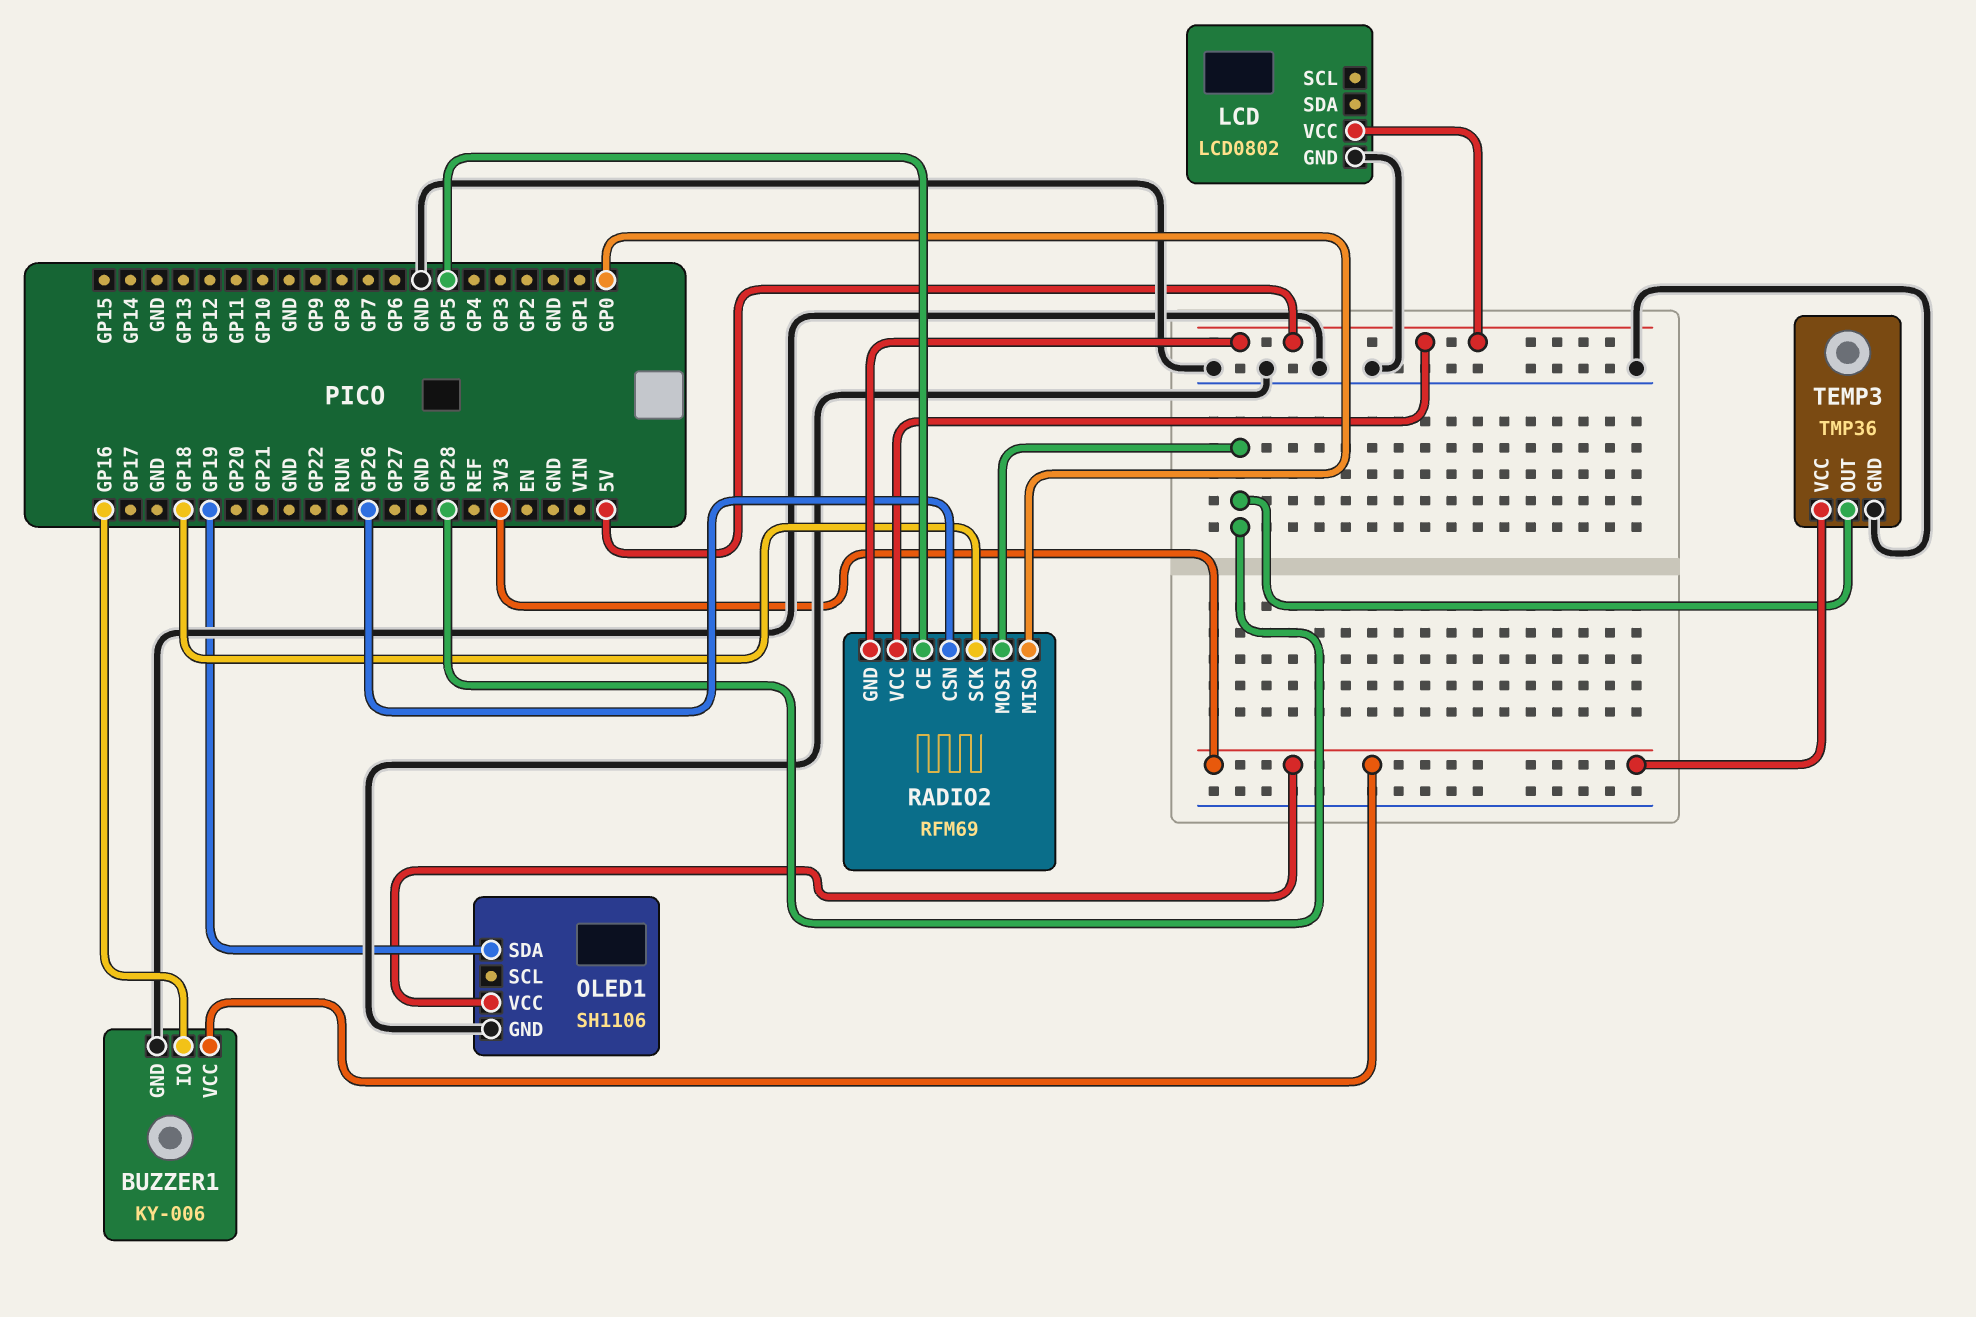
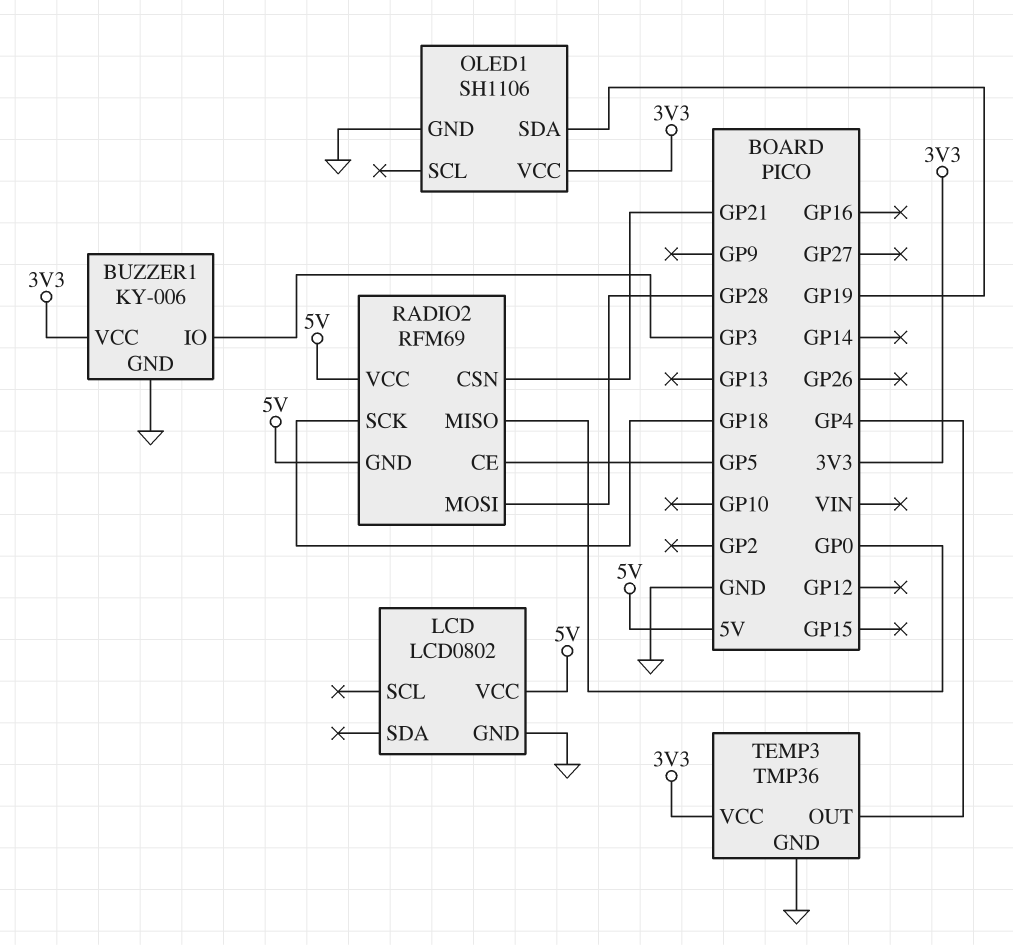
BUZZER1 pin IO: GP16 -> GP3
RADIO2 pin CSN: GP26 -> GP21
TEMP3 pin OUT: GP28 -> GP4

